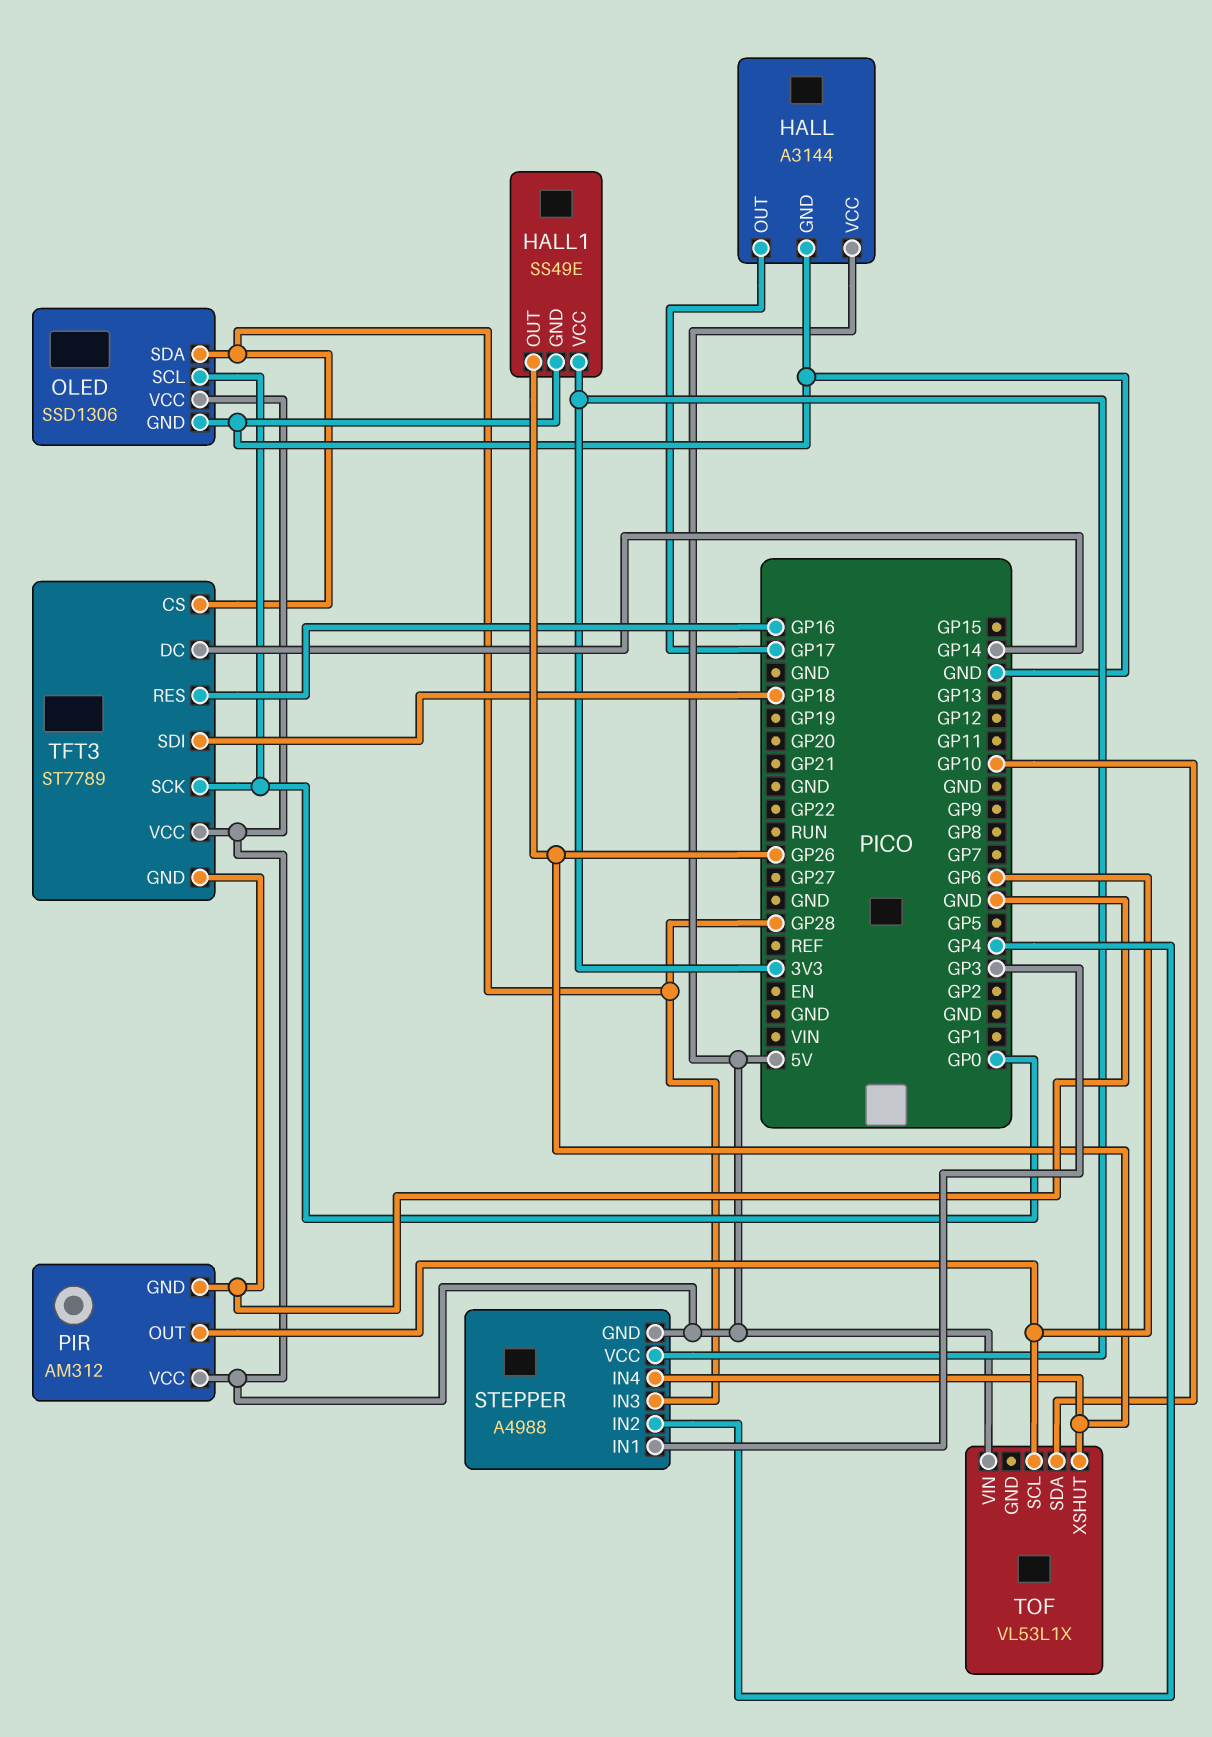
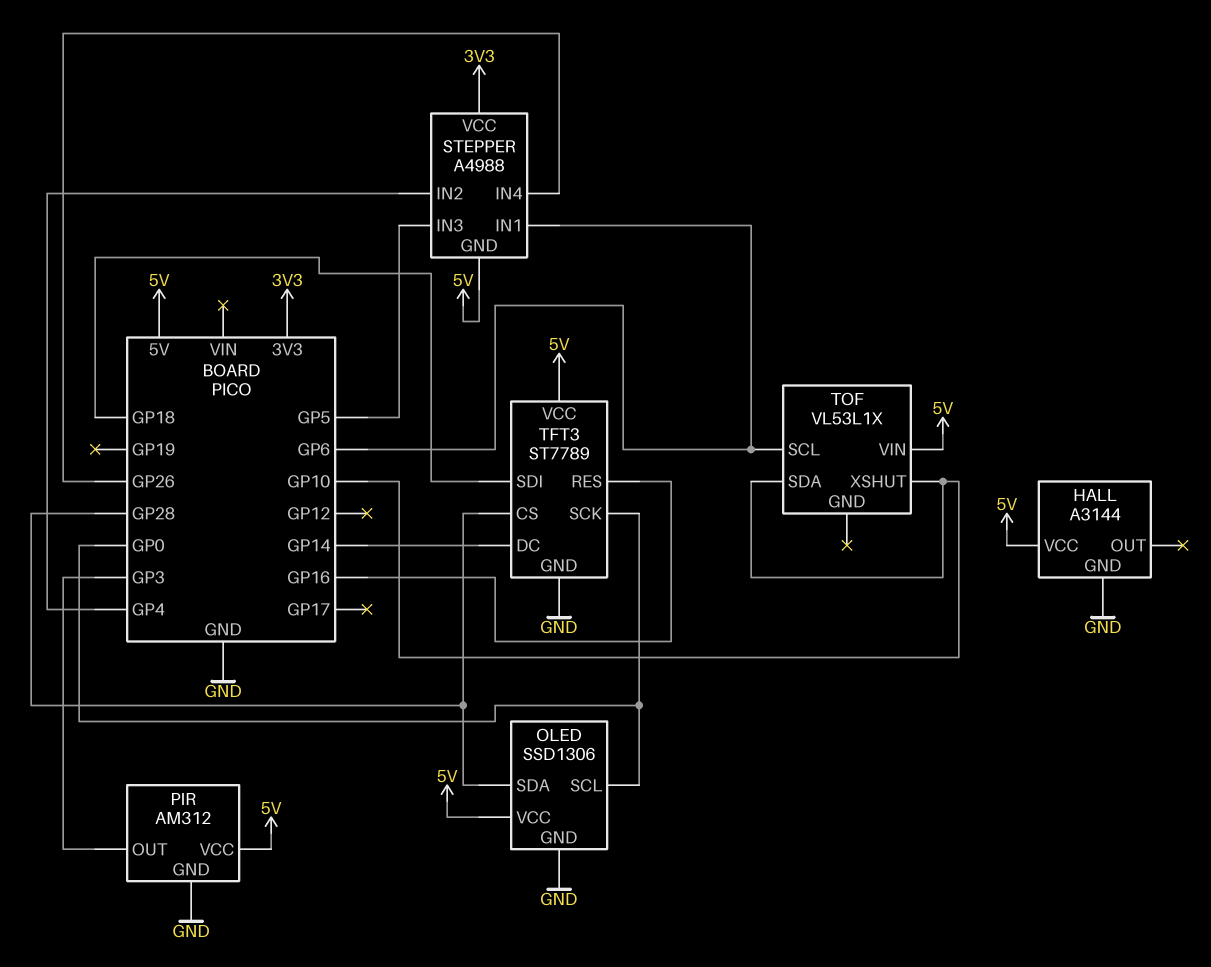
HALL pin OUT: GP17 -> none
HALL1: SS49E -> none
HALL1 pin GND: GND -> none
HALL1 pin OUT: GP26 -> none
HALL1 pin VCC: 3V3 -> none
PIR pin OUT: GP6 -> GP3
STEPPER pin IN1: GP3 -> GP6
STEPPER pin IN3: GP28 -> GP5
TOF pin XSHUT: GP26 -> GP10

